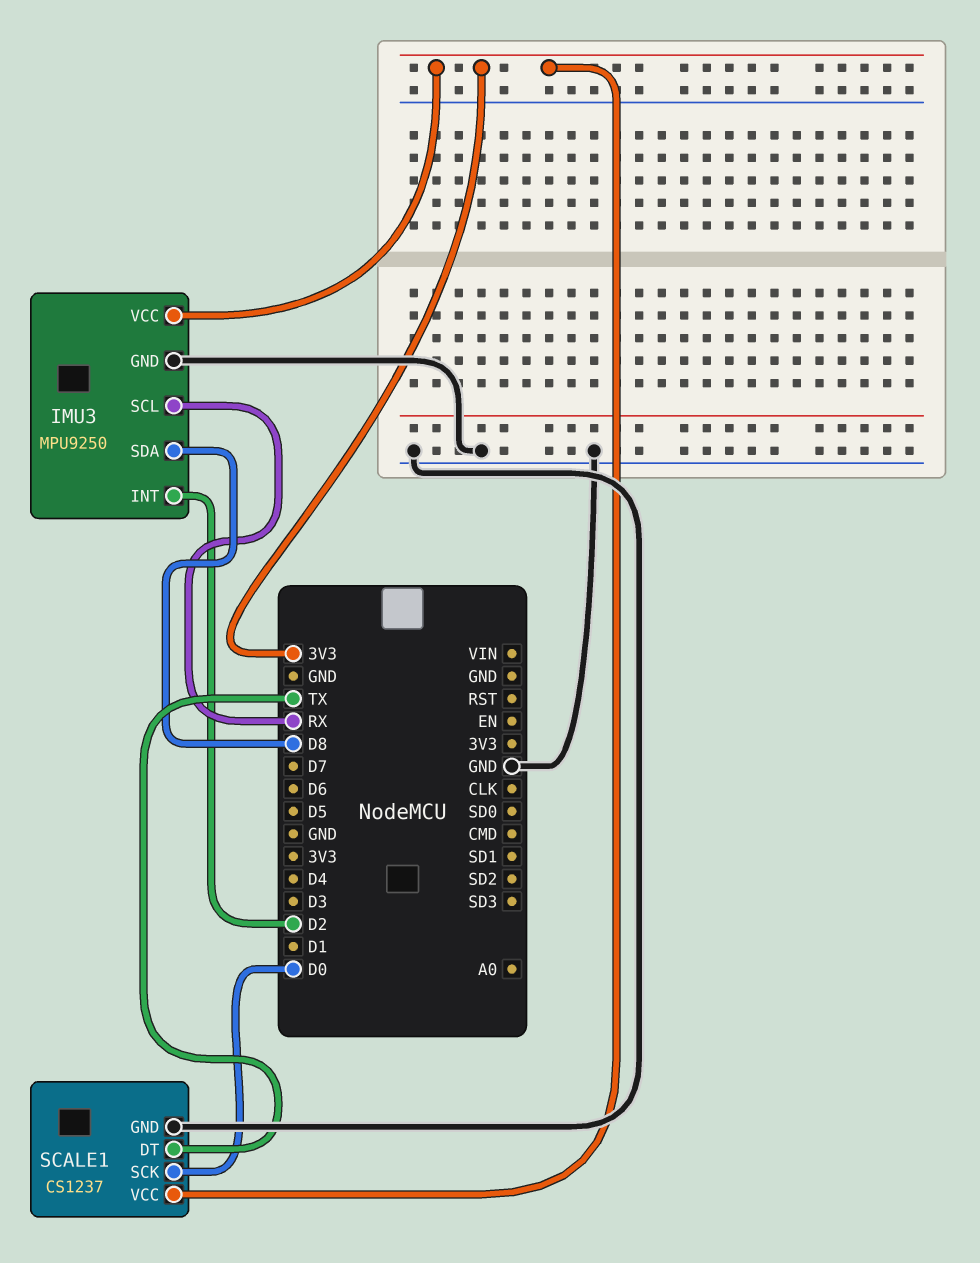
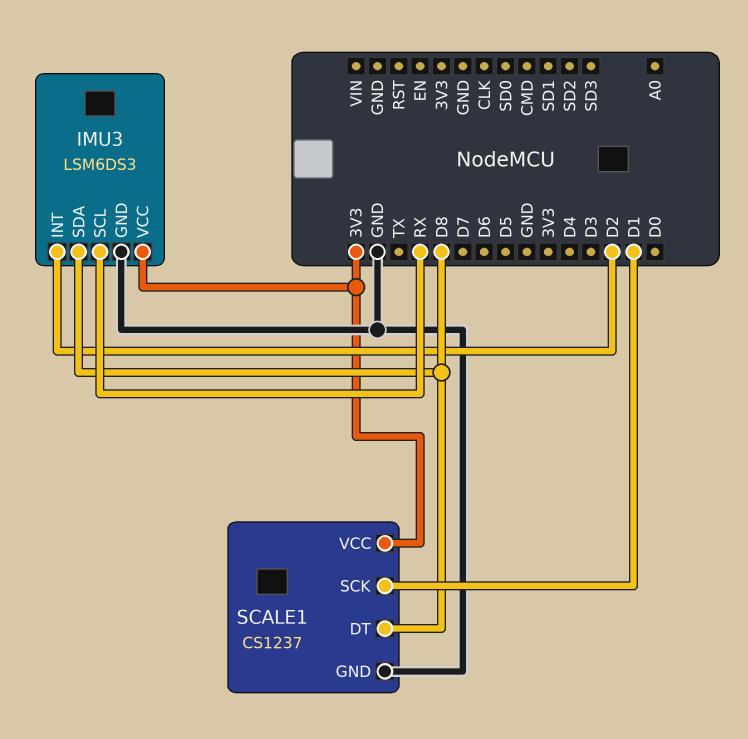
IMU3: MPU9250 -> LSM6DS3
SCALE1 pin DT: TX -> D8
SCALE1 pin SCK: D0 -> D1

